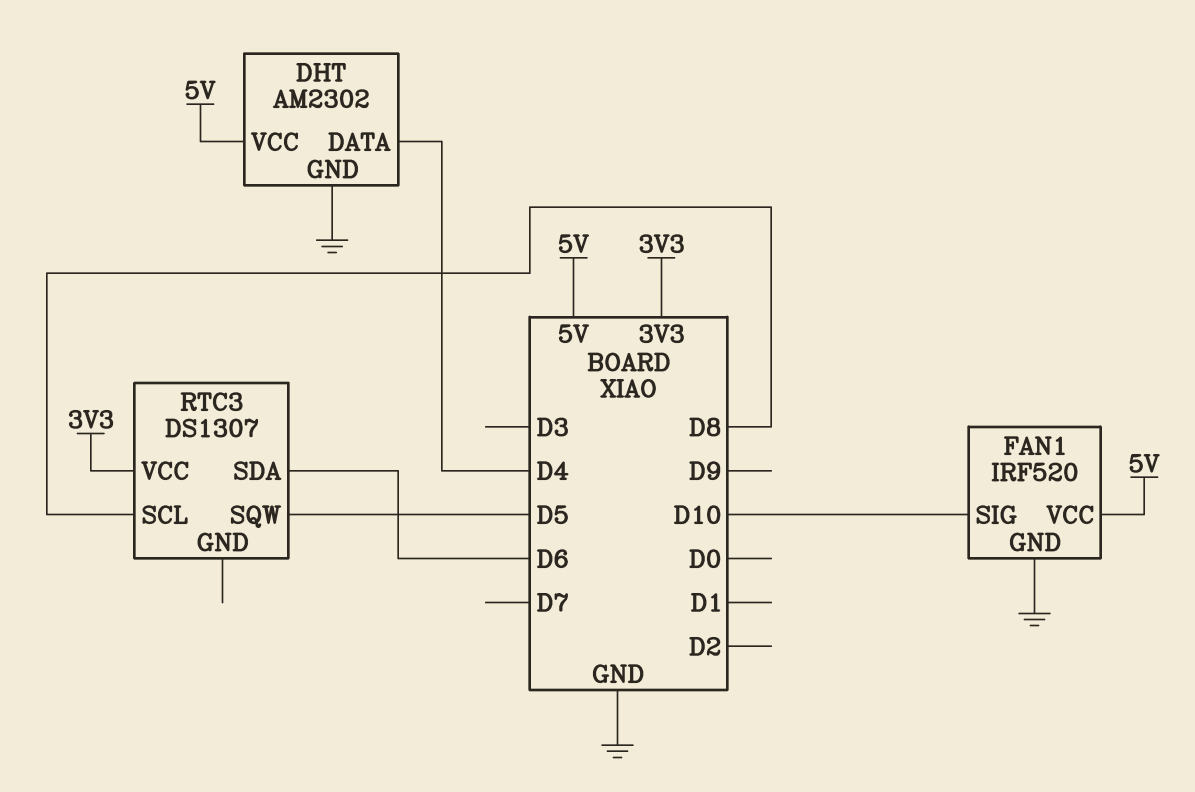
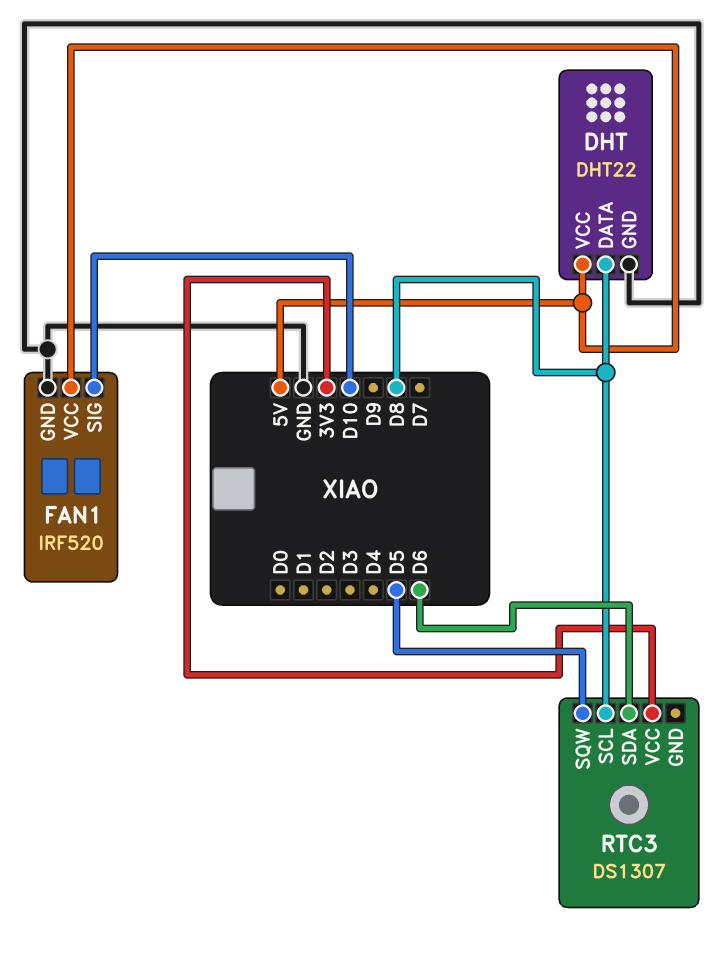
DHT: AM2302 -> DHT22
DHT pin DATA: D4 -> D8

